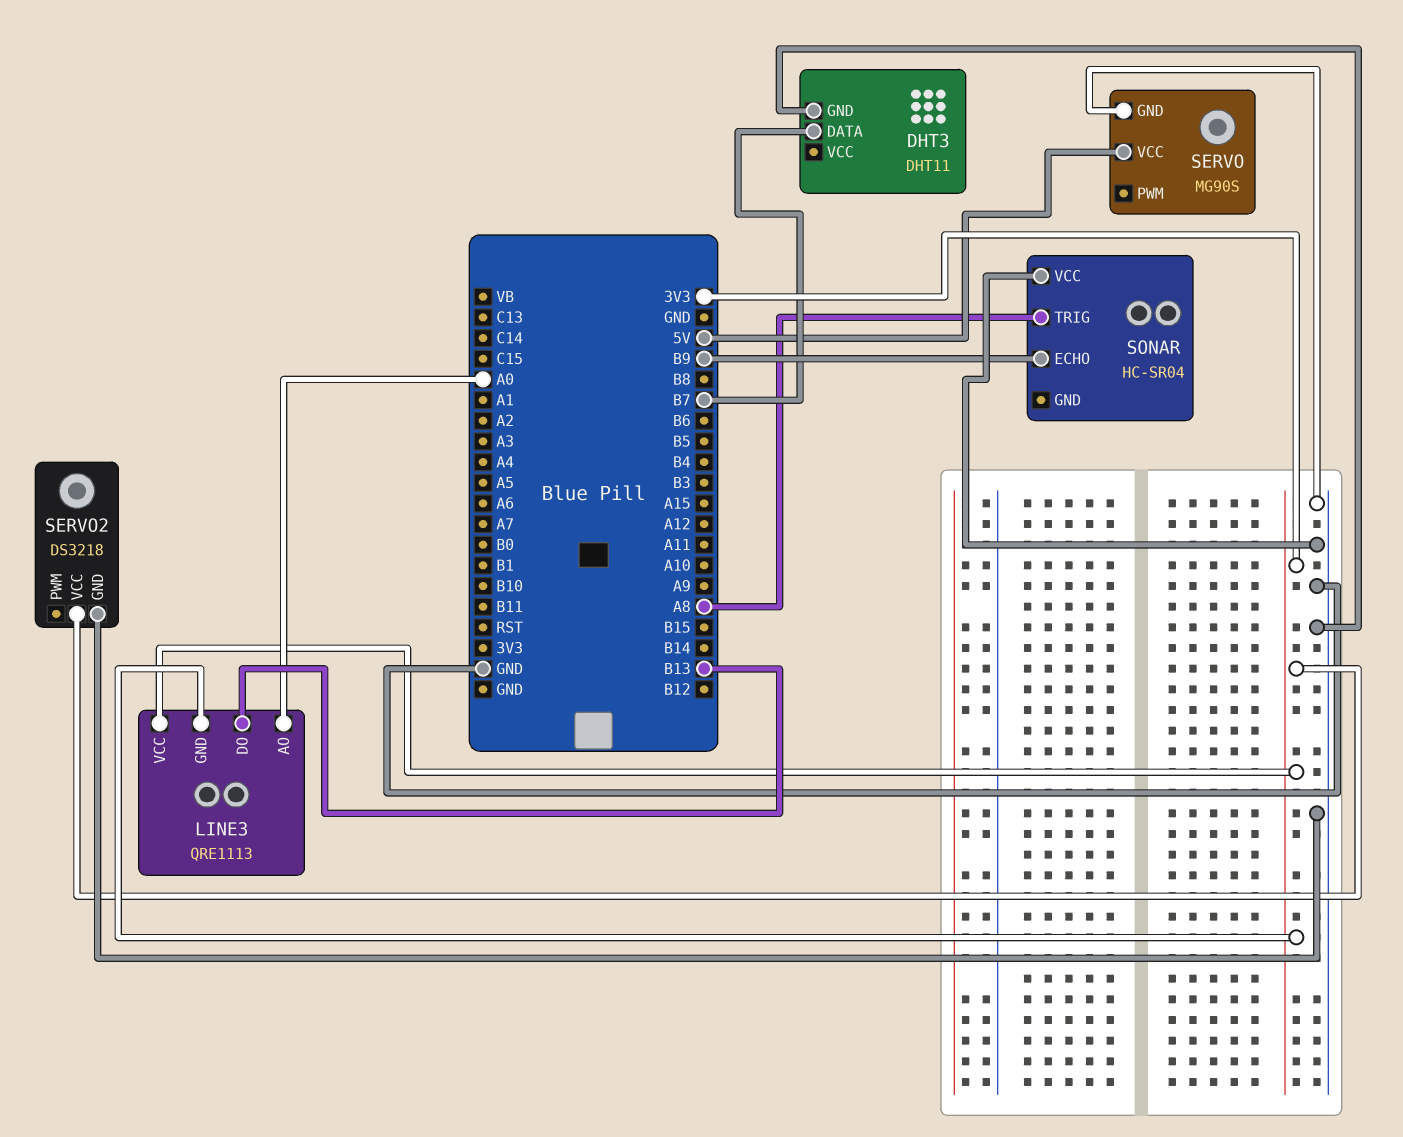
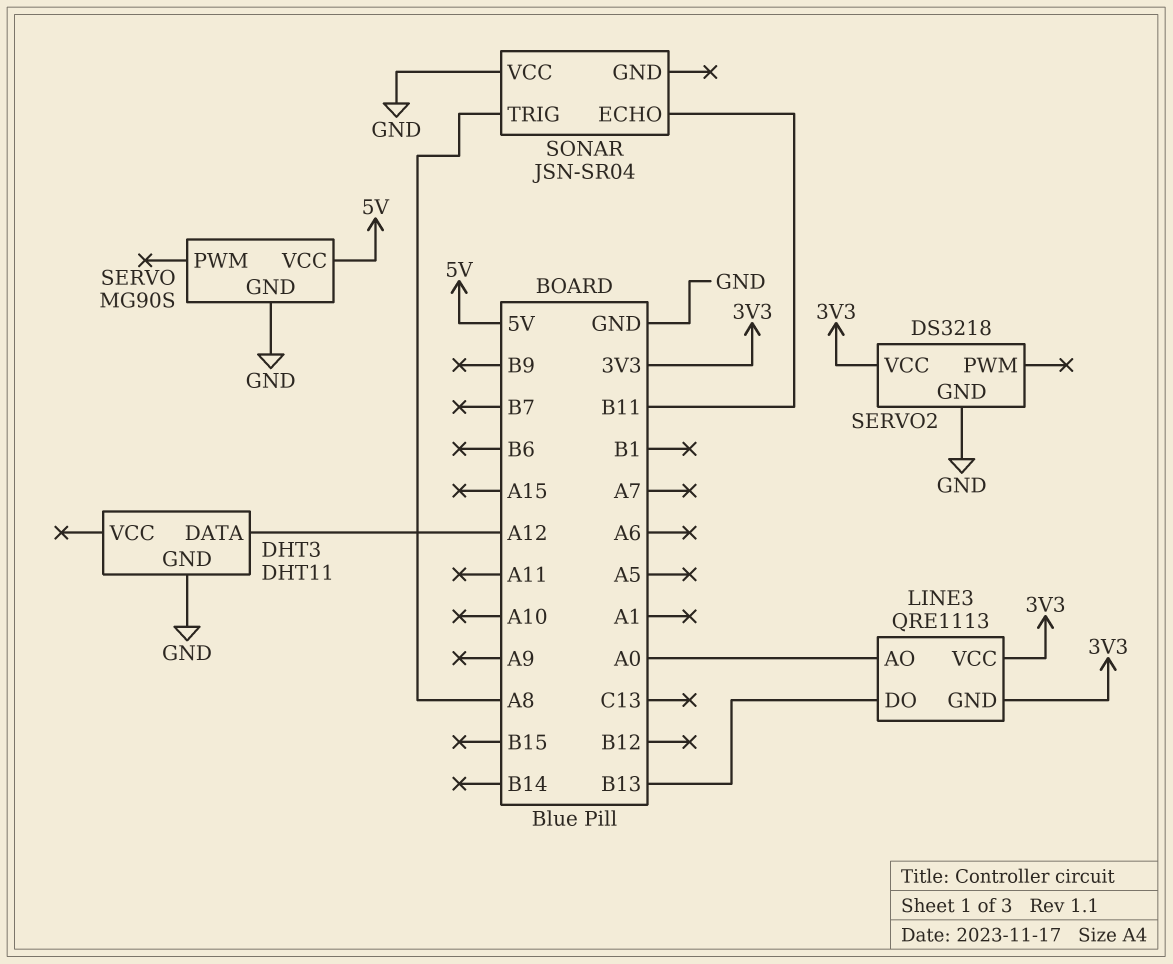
DHT3 pin DATA: B7 -> A12
SONAR: HC-SR04 -> JSN-SR04
SONAR pin ECHO: B9 -> B11

